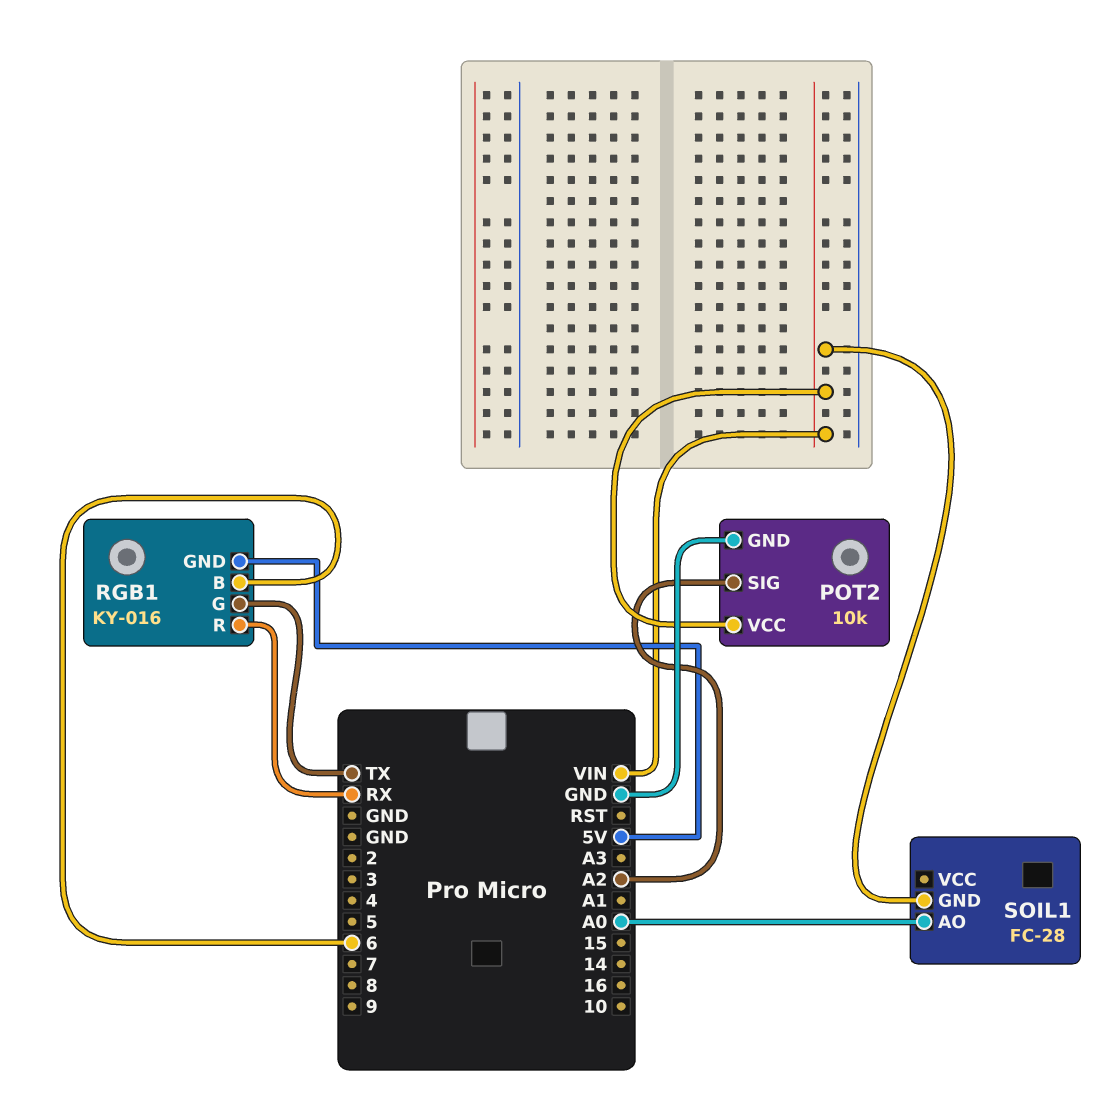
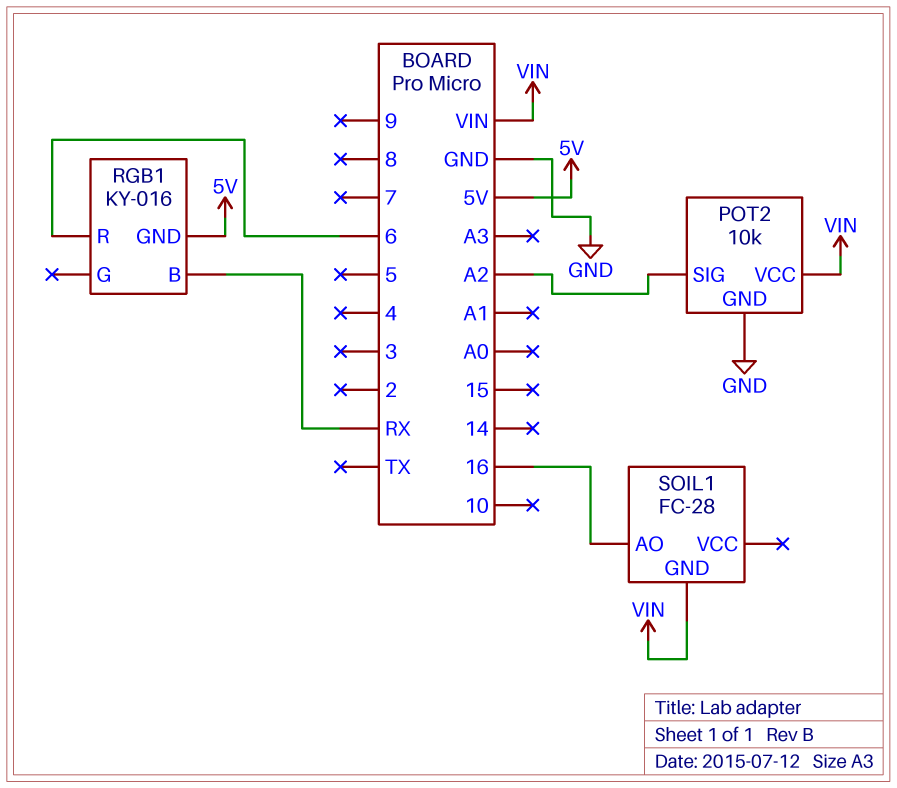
RGB1 pin B: 6 -> RX
RGB1 pin G: TX -> none
RGB1 pin R: RX -> 6
SOIL1 pin AO: A0 -> 16

